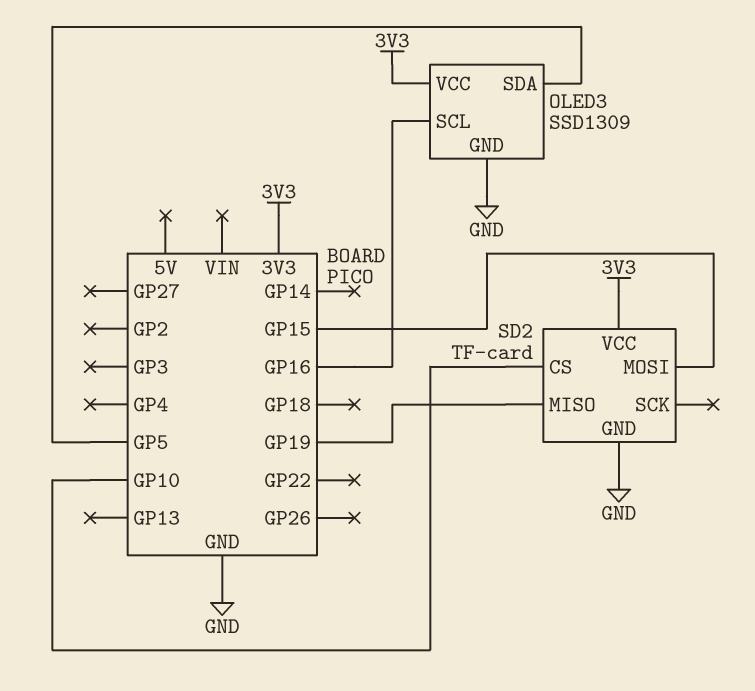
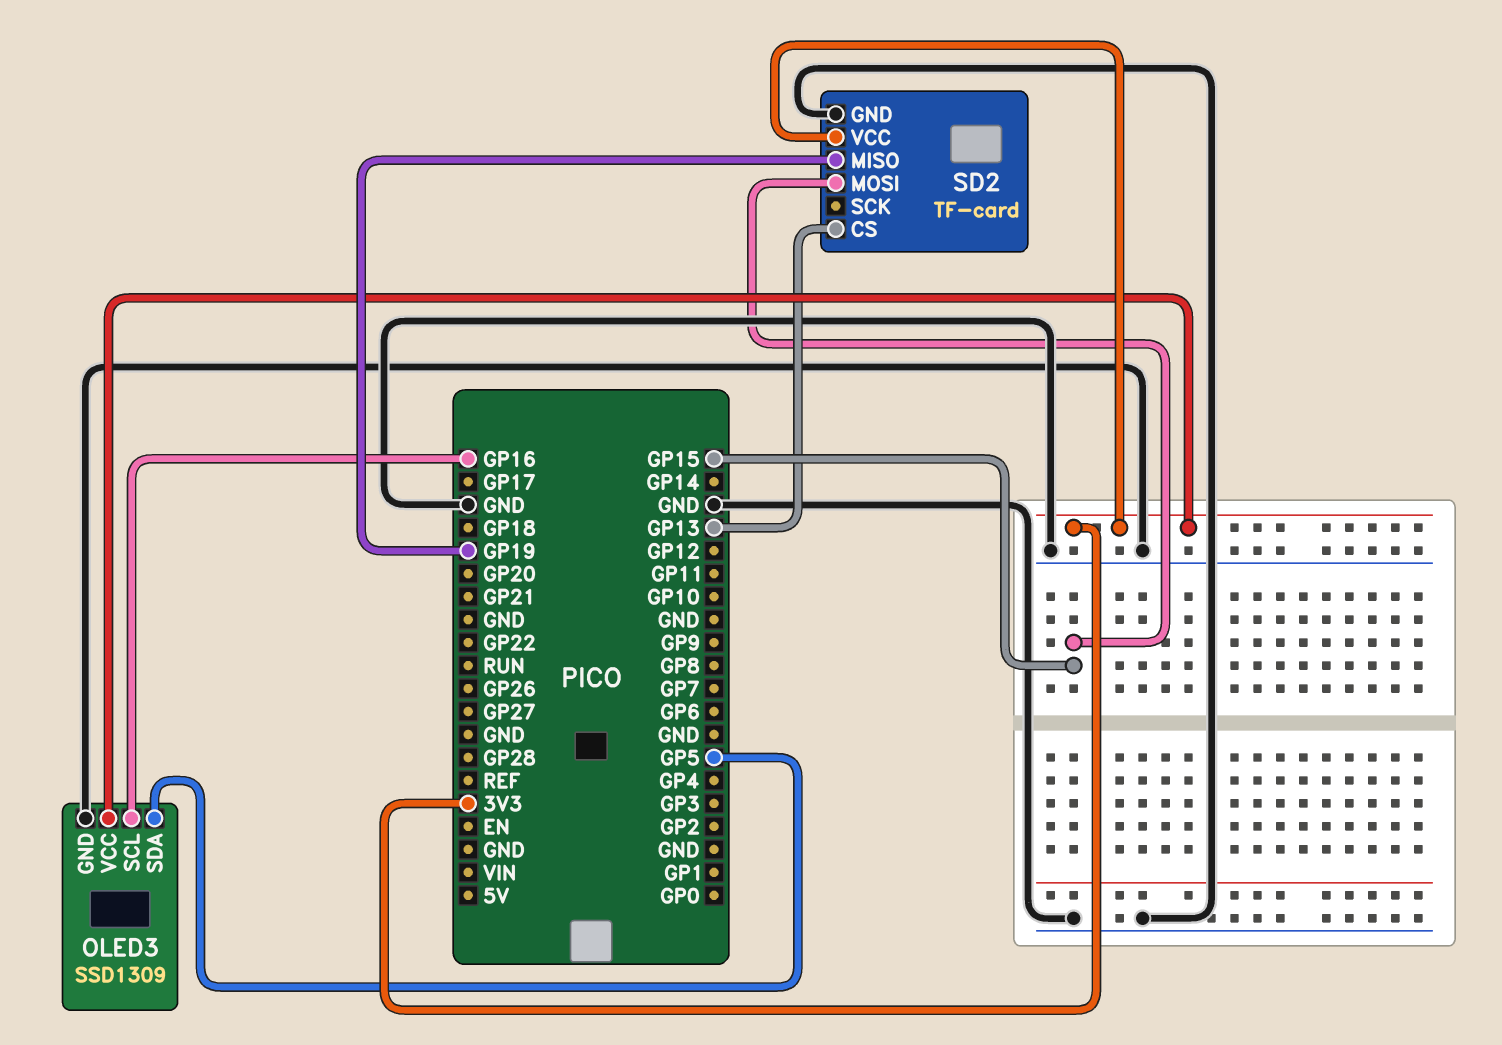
SD2 pin CS: GP10 -> GP13

